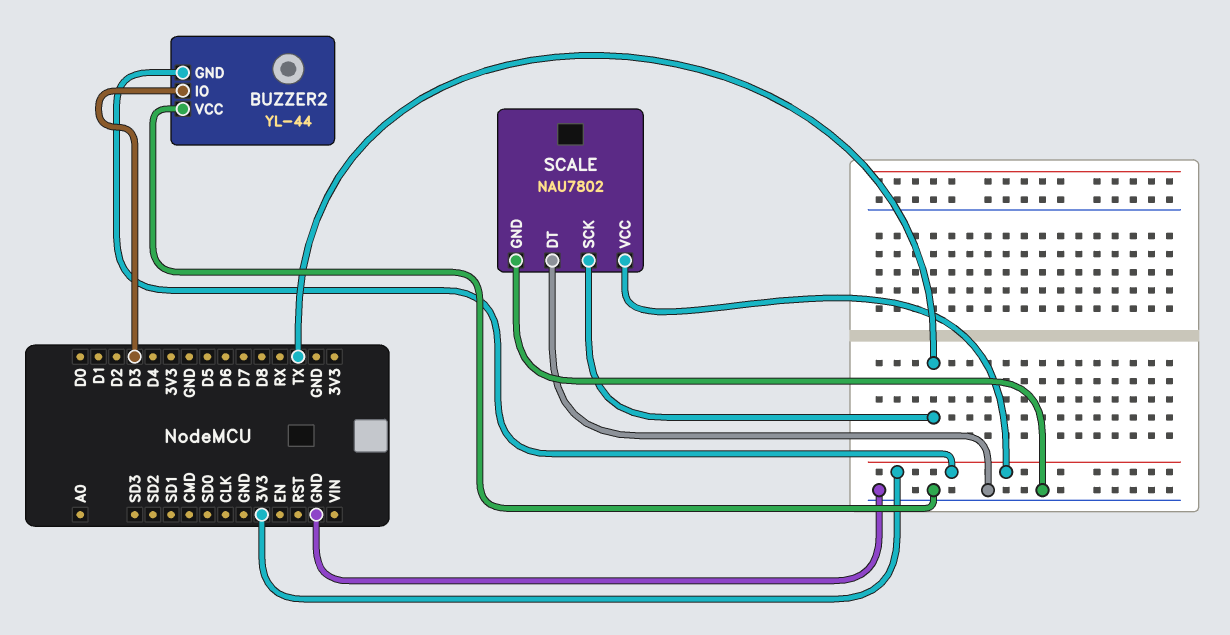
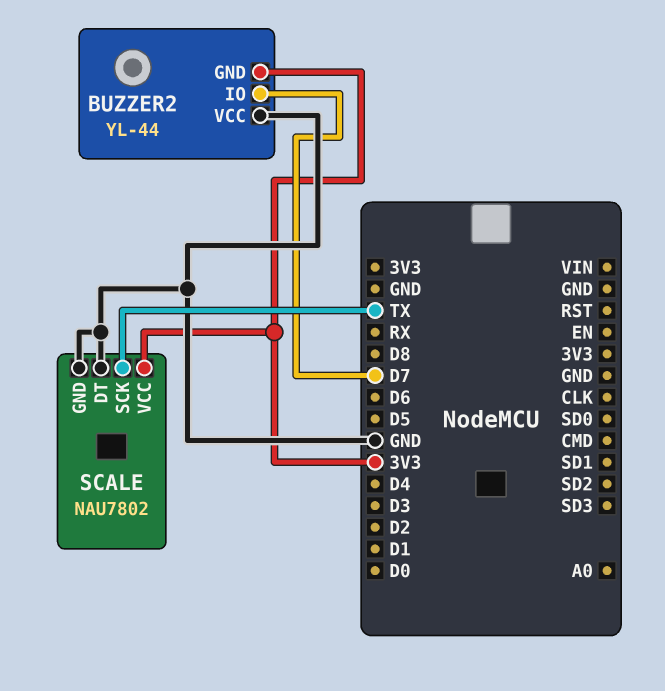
BUZZER2 pin IO: D3 -> D7

